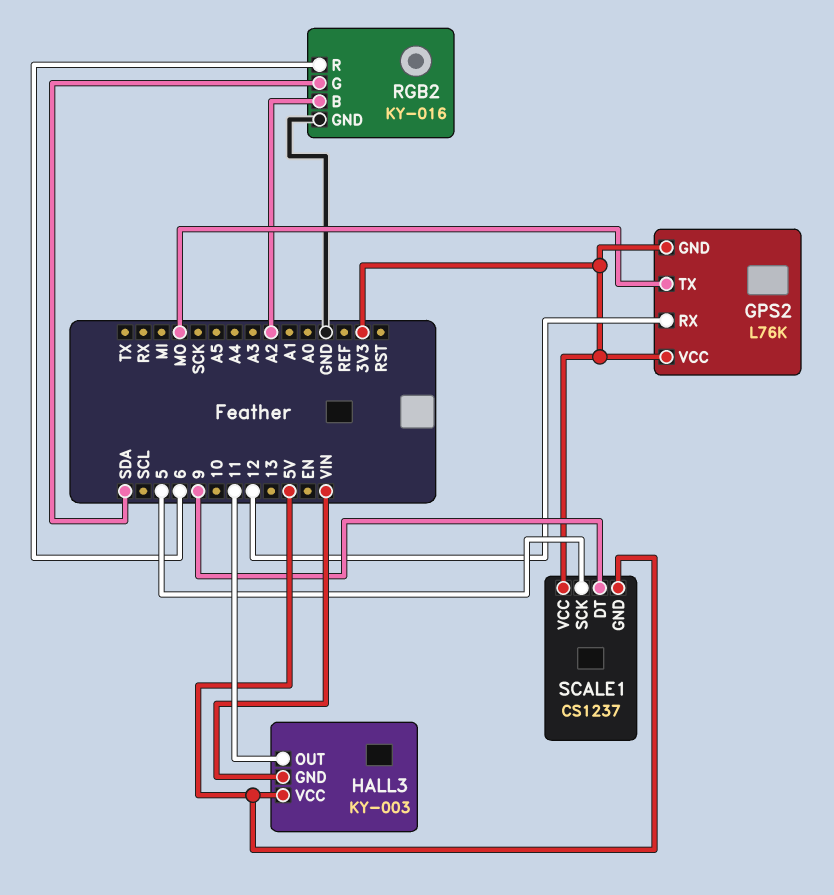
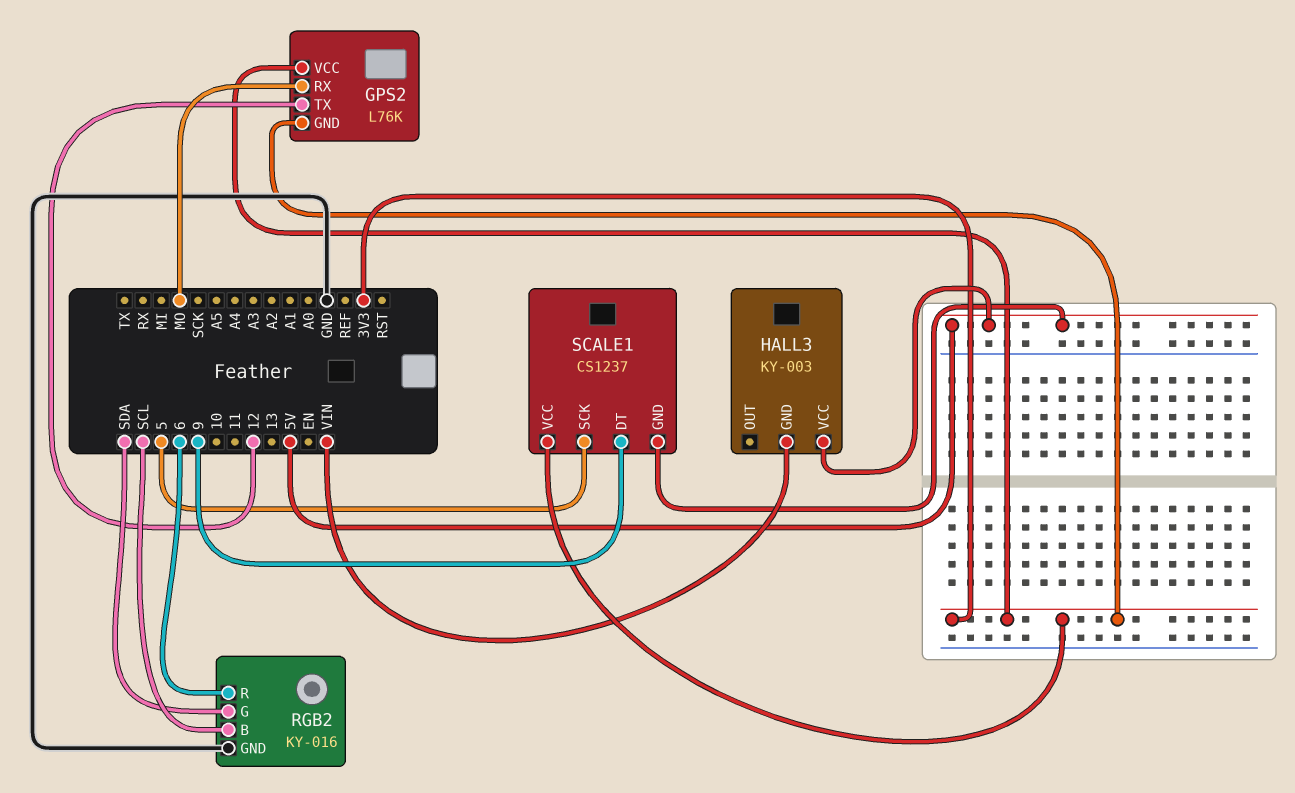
GPS2 pin RX: 12 -> MO
GPS2 pin TX: MO -> 12
HALL3 pin OUT: 11 -> none
RGB2 pin B: A2 -> SCL

